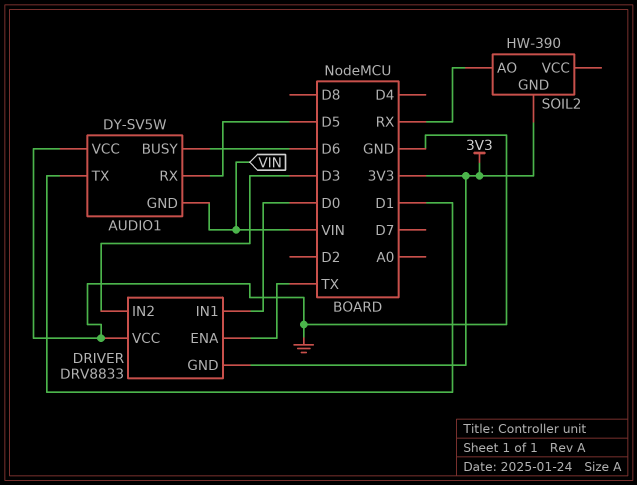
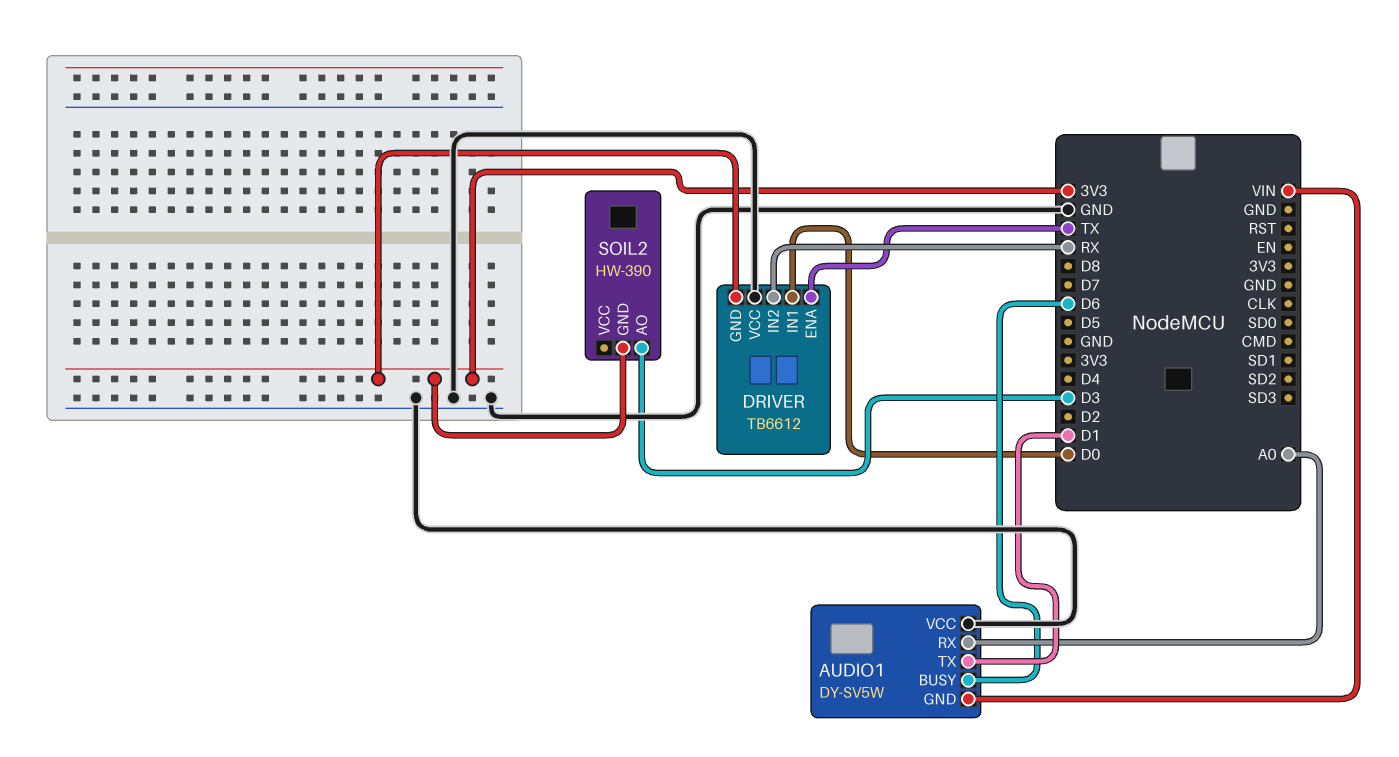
AUDIO1 pin RX: D5 -> A0
DRIVER: DRV8833 -> TB6612
DRIVER pin IN2: D3 -> RX
SOIL2 pin AO: RX -> D3

